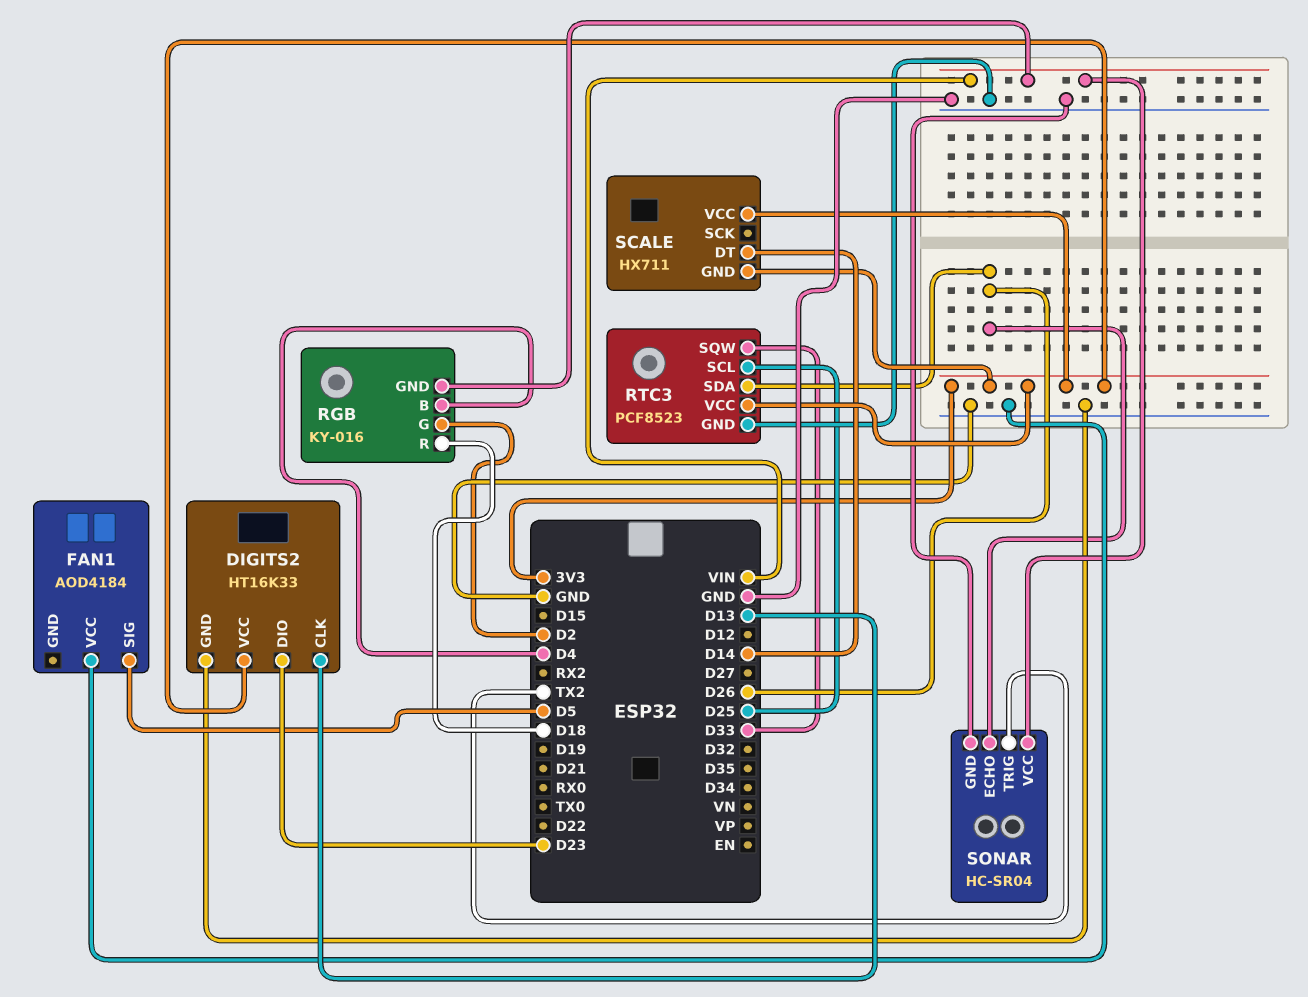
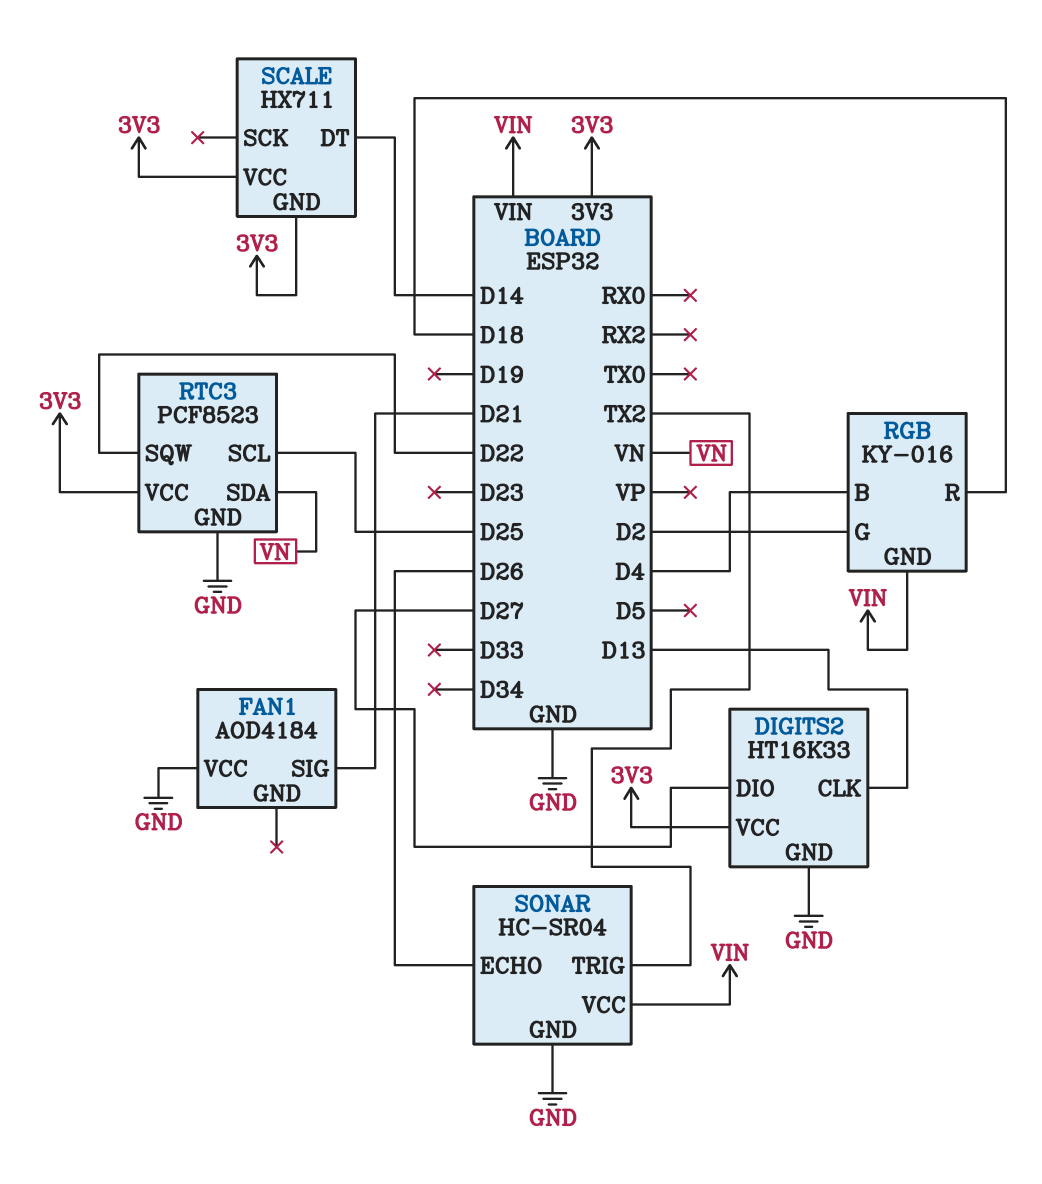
DIGITS2 pin DIO: D23 -> D27
FAN1 pin SIG: D5 -> D21
RTC3 pin SDA: D26 -> VN
RTC3 pin SQW: D33 -> D22

